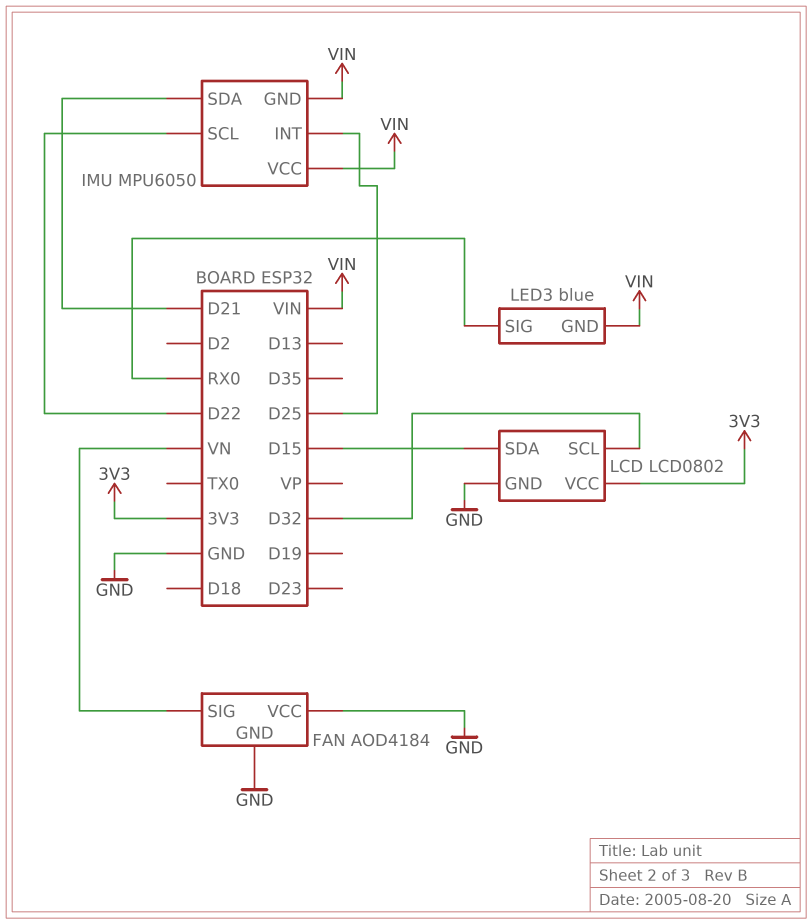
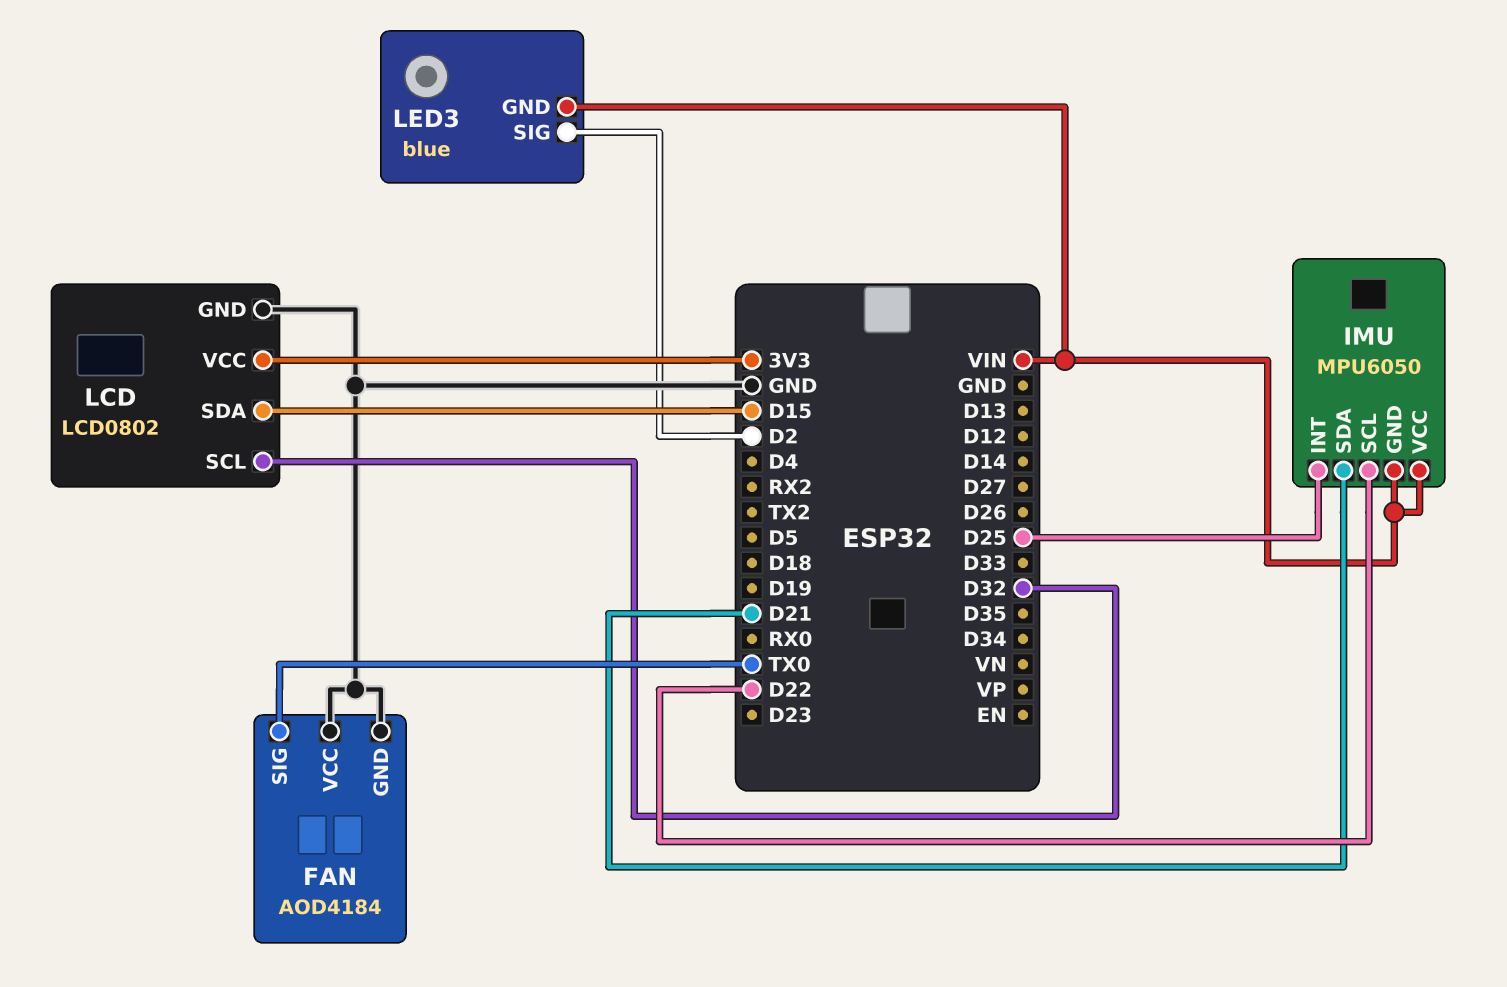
FAN pin SIG: VN -> TX0
LED3 pin SIG: RX0 -> D2

